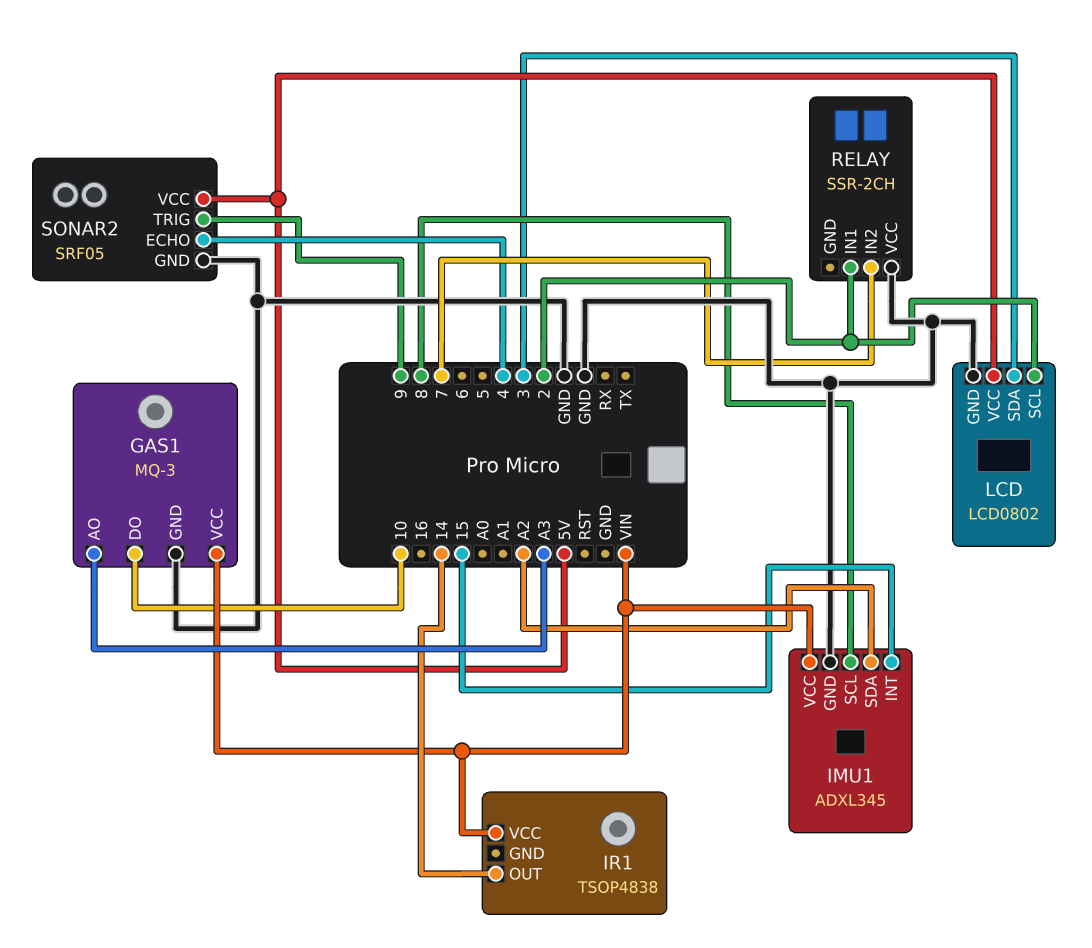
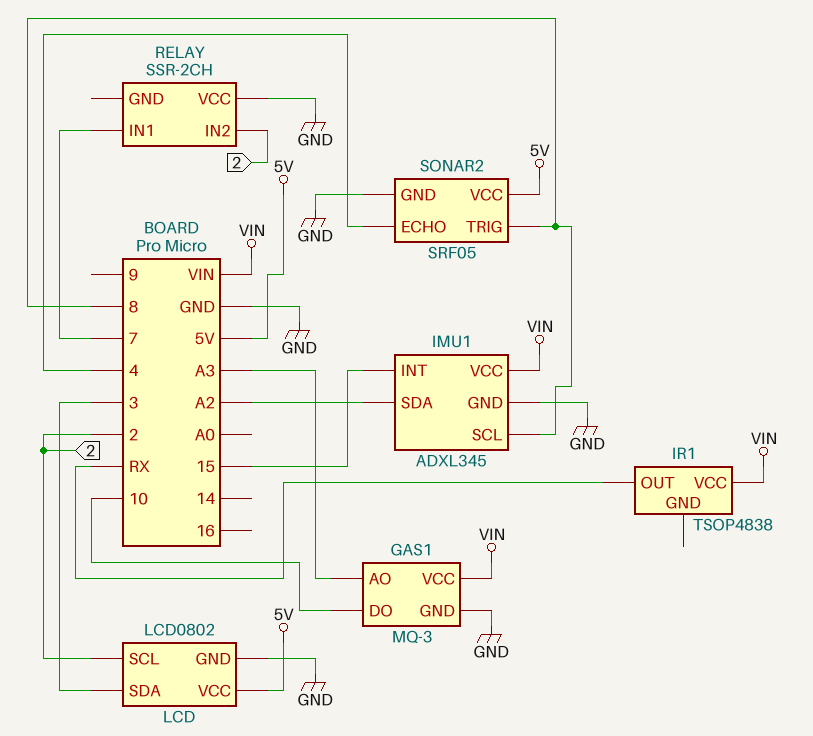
IR1 pin OUT: 14 -> RX
RELAY pin IN1: 2 -> 7
RELAY pin IN2: 7 -> 2
SONAR2 pin TRIG: 9 -> 8

